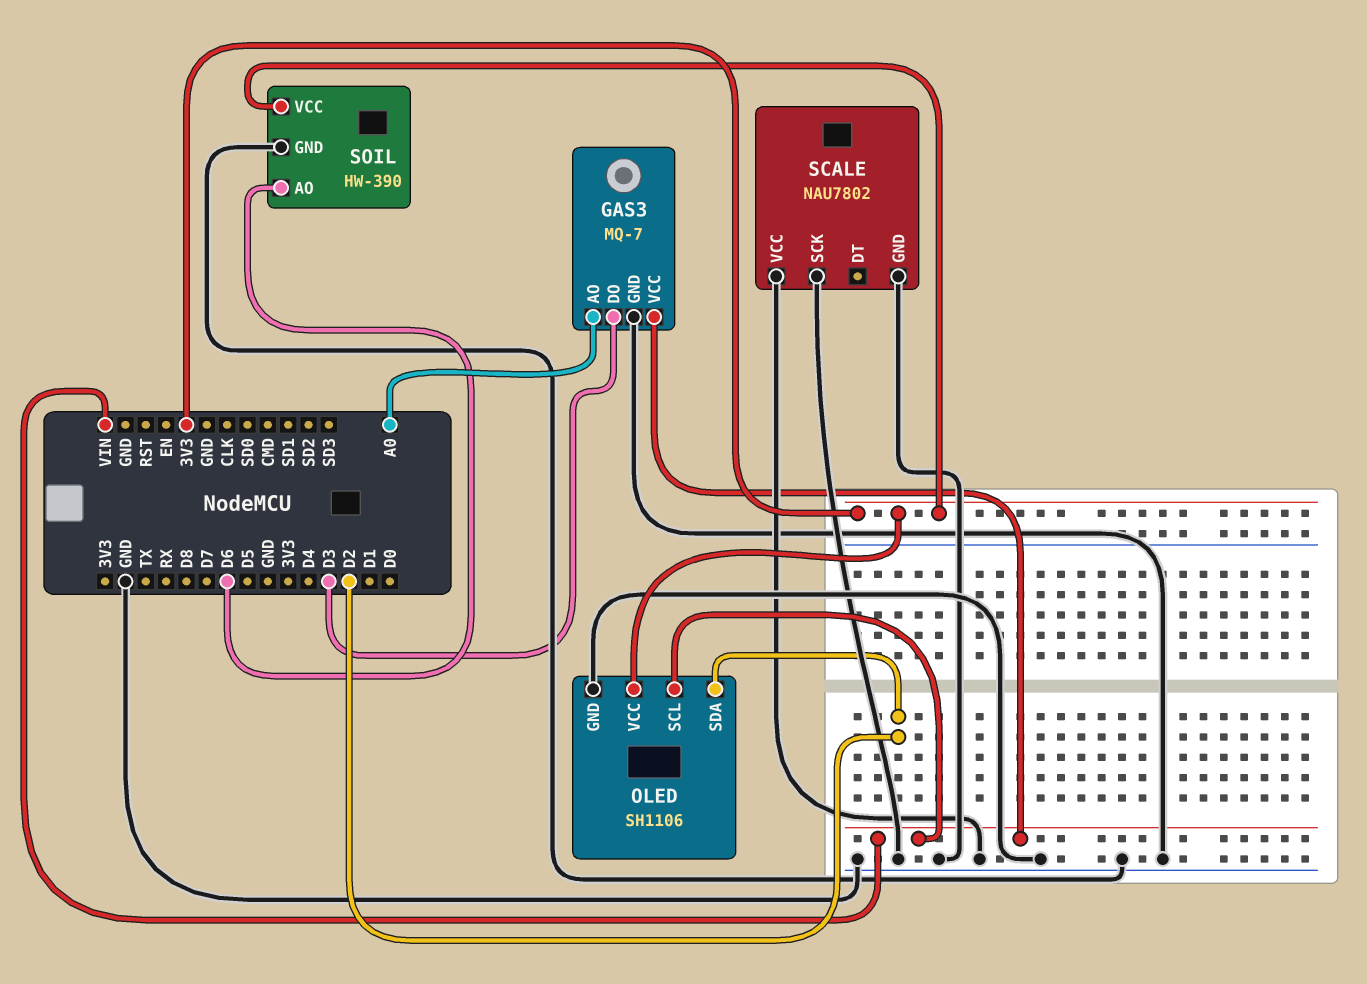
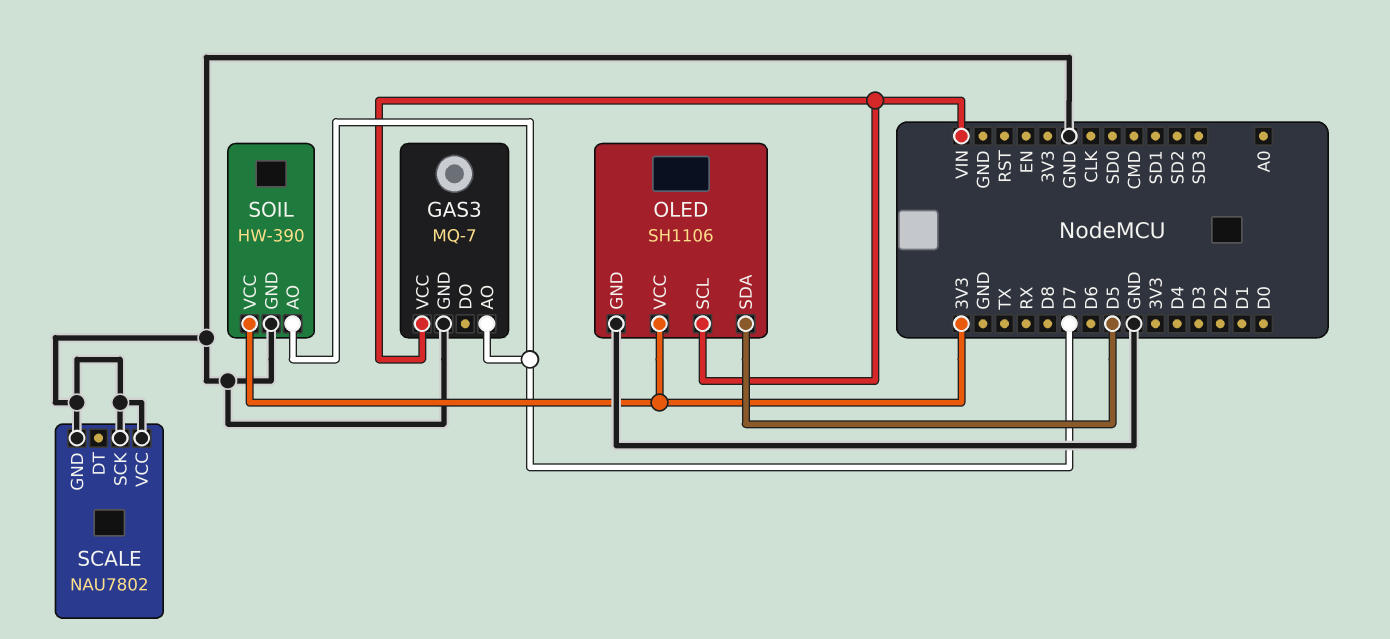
GAS3 pin AO: A0 -> D7
GAS3 pin DO: D3 -> none
OLED pin SDA: D2 -> D5
SOIL pin AO: D6 -> D7

